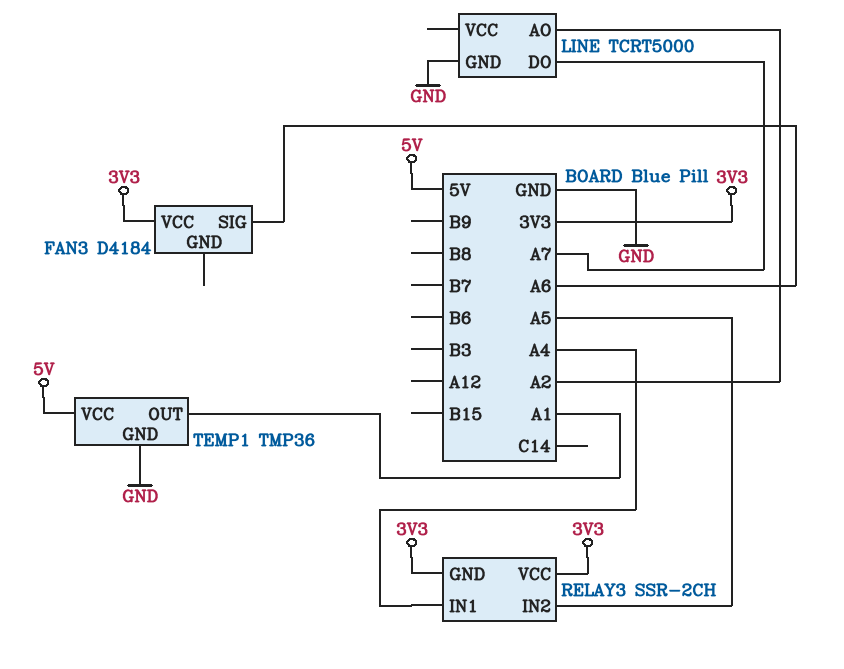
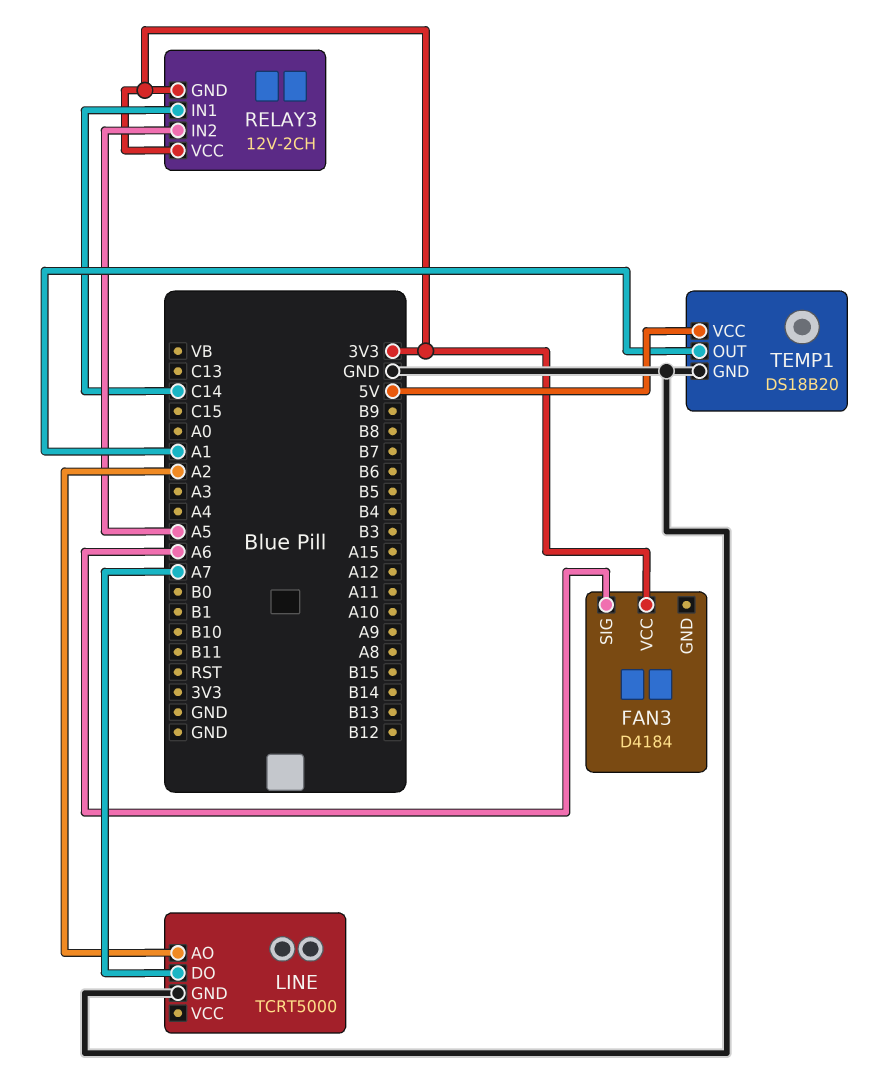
RELAY3: SSR-2CH -> 12V-2CH
RELAY3 pin IN1: A4 -> C14
TEMP1: TMP36 -> DS18B20

